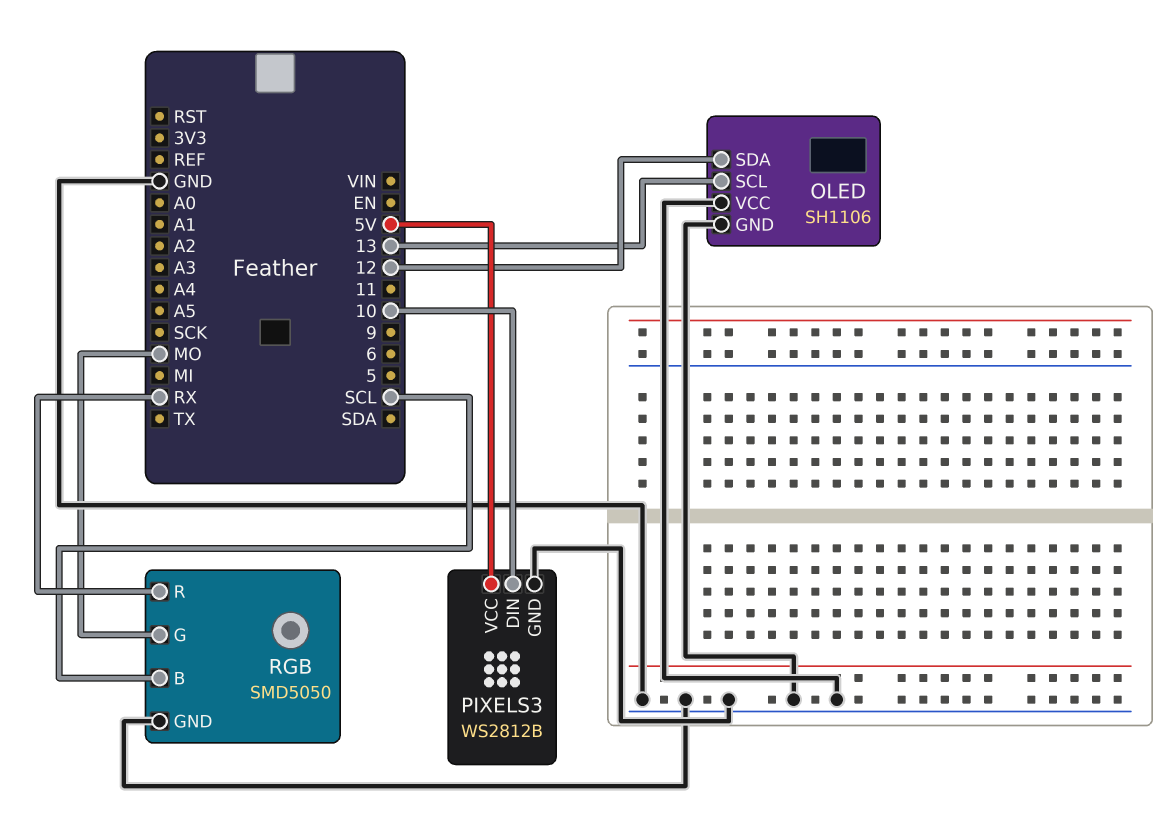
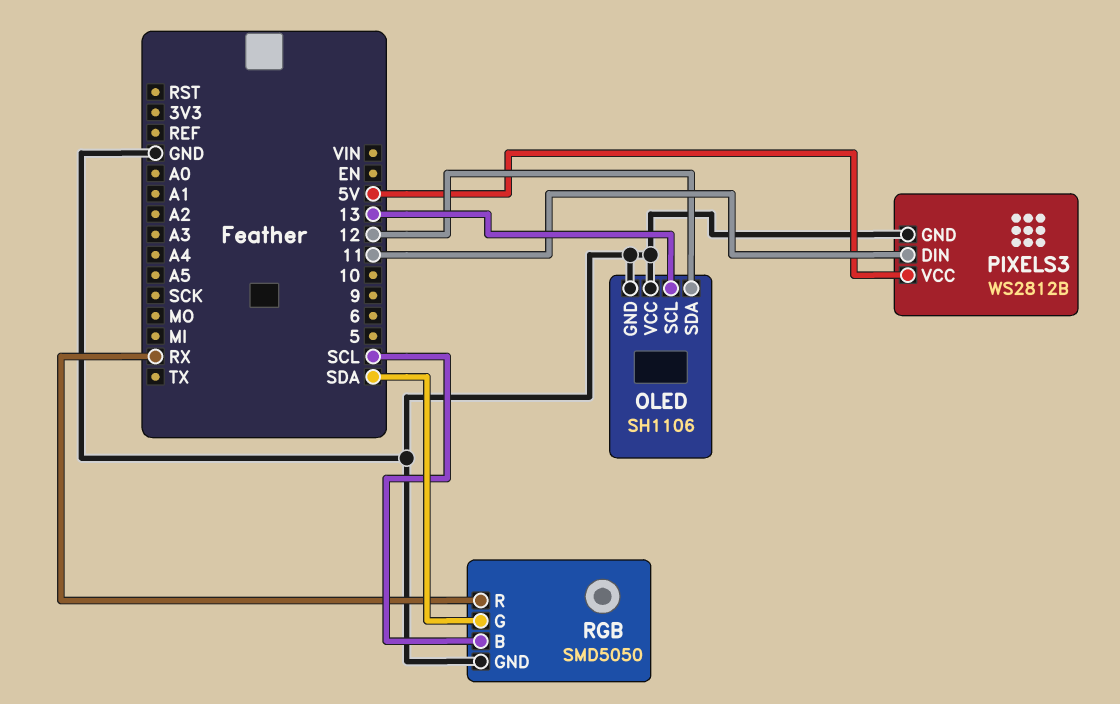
PIXELS3 pin DIN: 10 -> 11
RGB pin G: MO -> SDA

